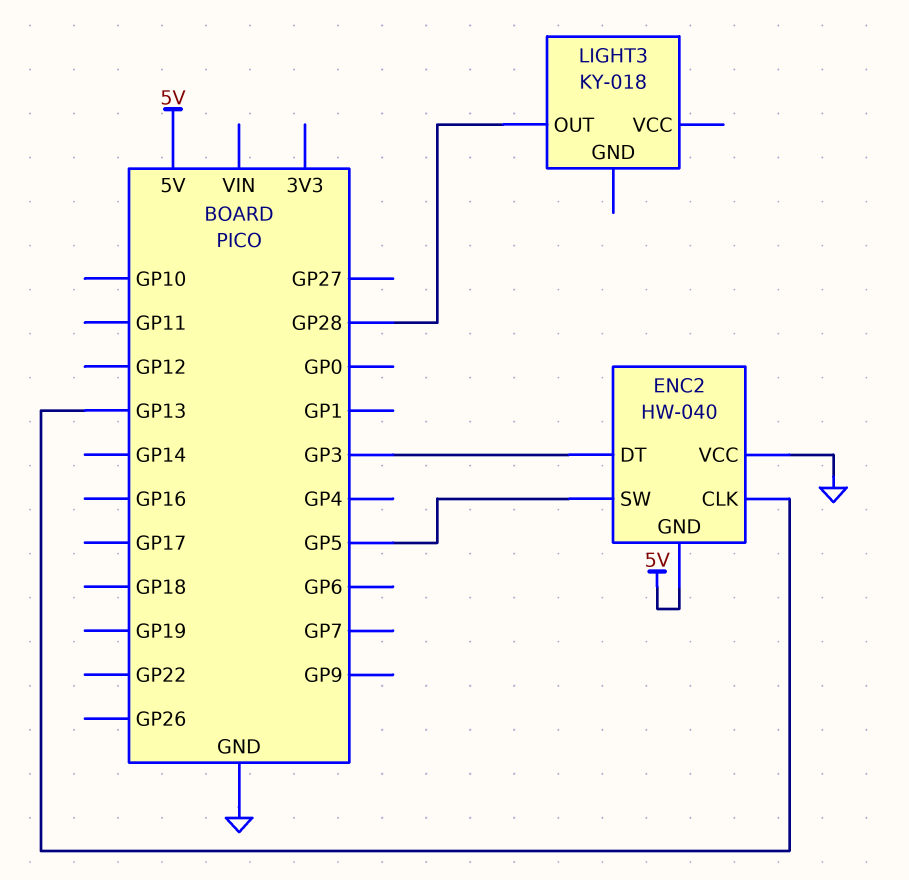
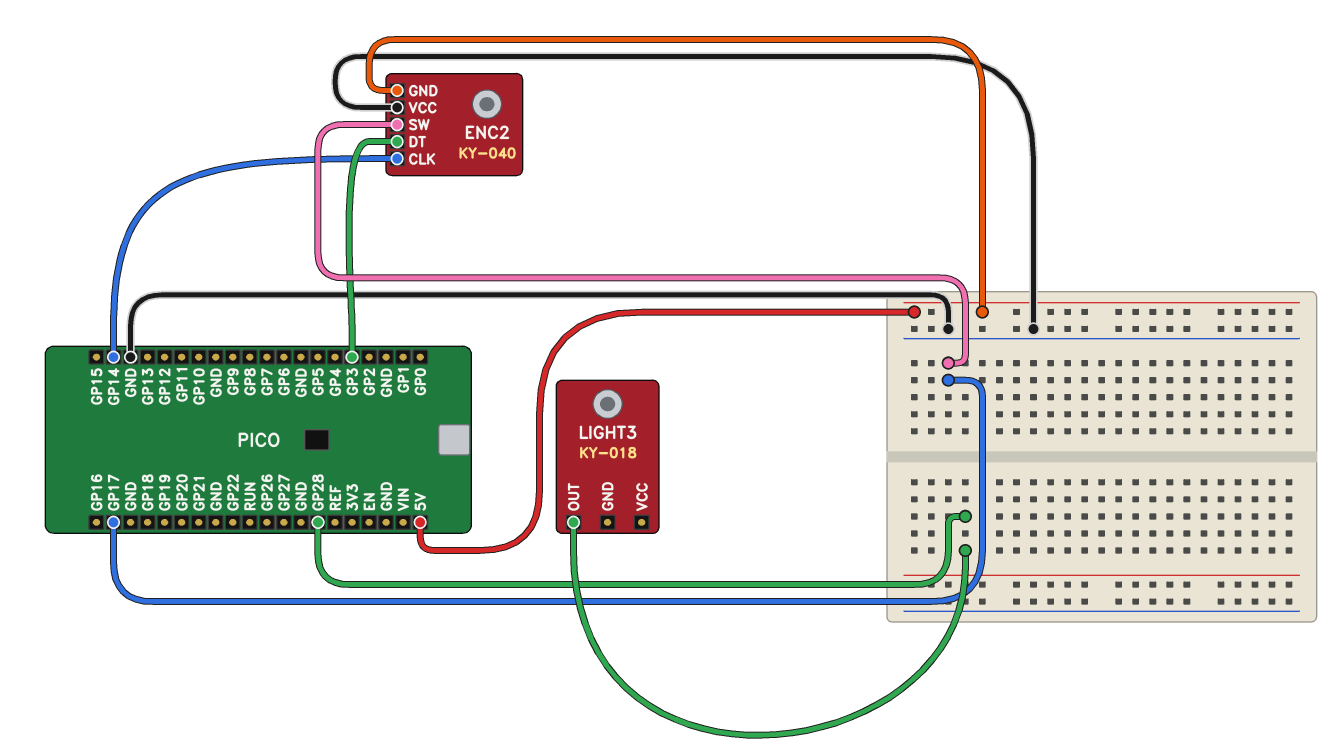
ENC2: HW-040 -> KY-040
ENC2 pin CLK: GP13 -> GP14
ENC2 pin SW: GP5 -> GP17

